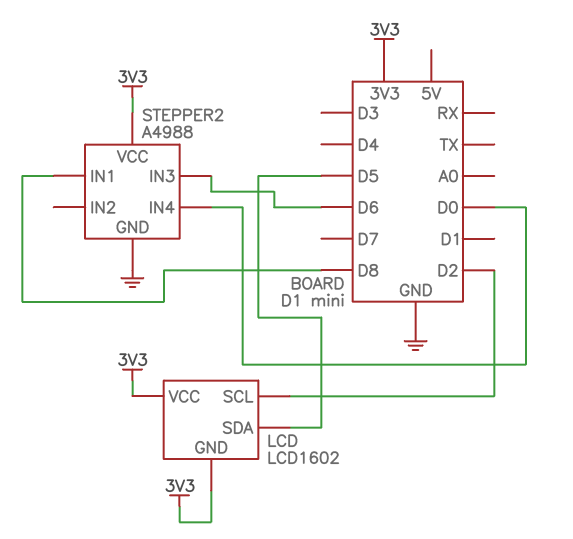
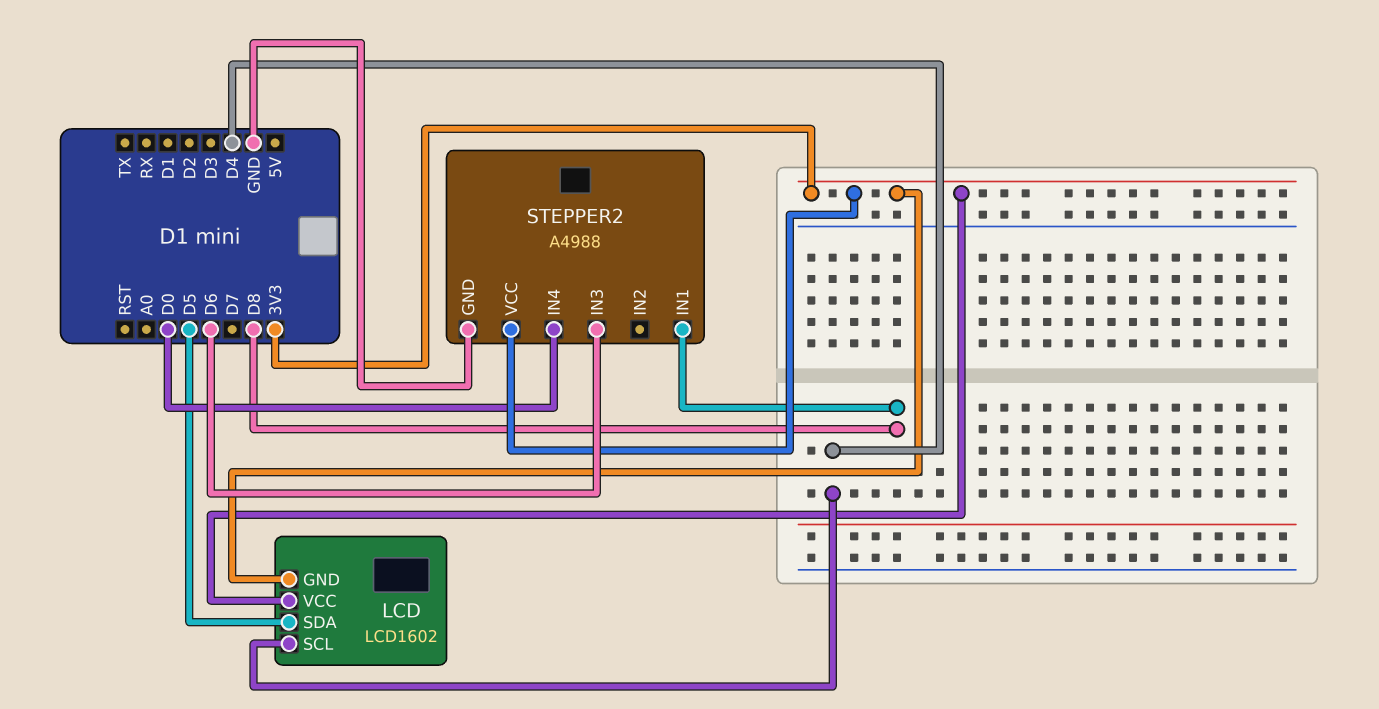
LCD pin SCL: D2 -> D4

